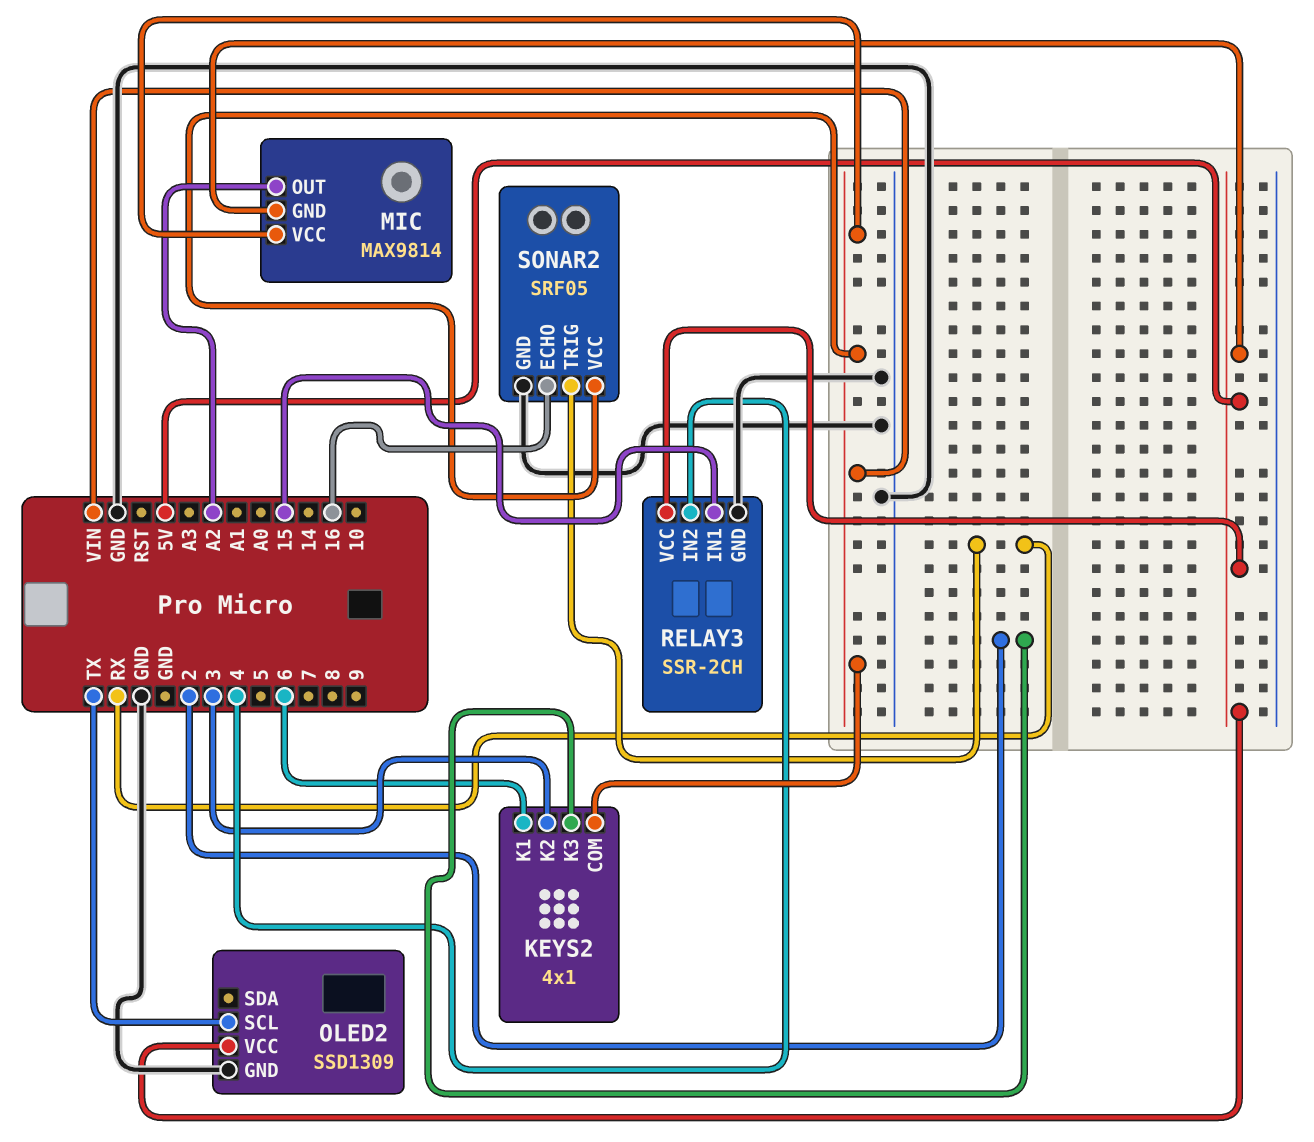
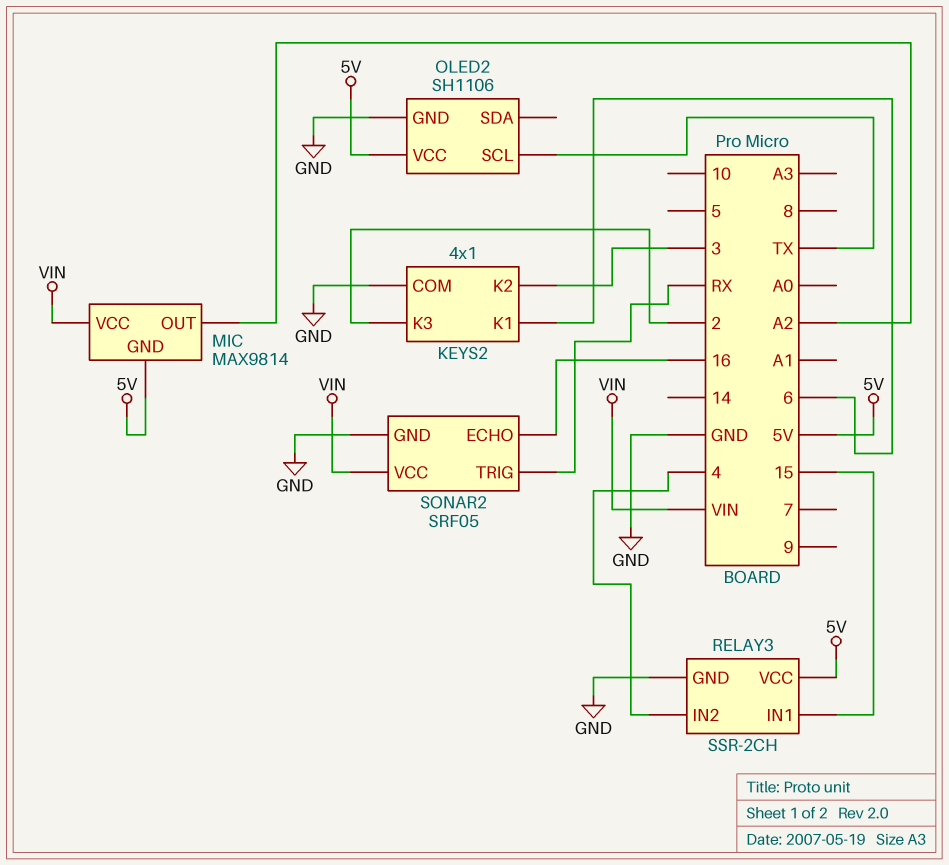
KEYS2 pin COM: VIN -> GND
OLED2: SSD1309 -> SH1106

